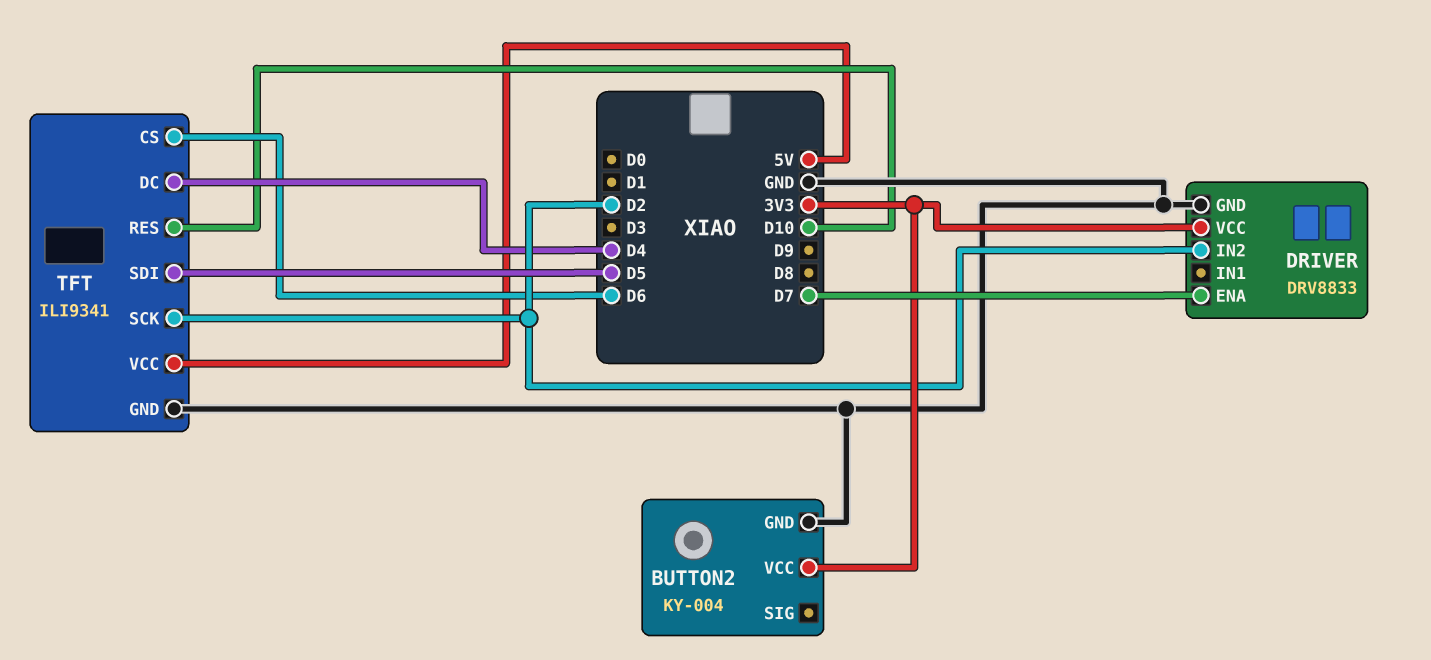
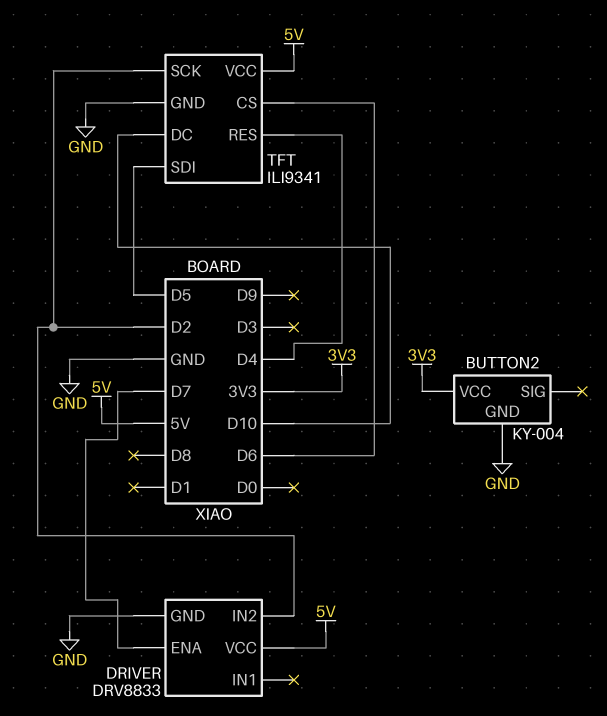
DRIVER pin VCC: 3V3 -> 5V
TFT pin DC: D4 -> D10
TFT pin RES: D10 -> D4

